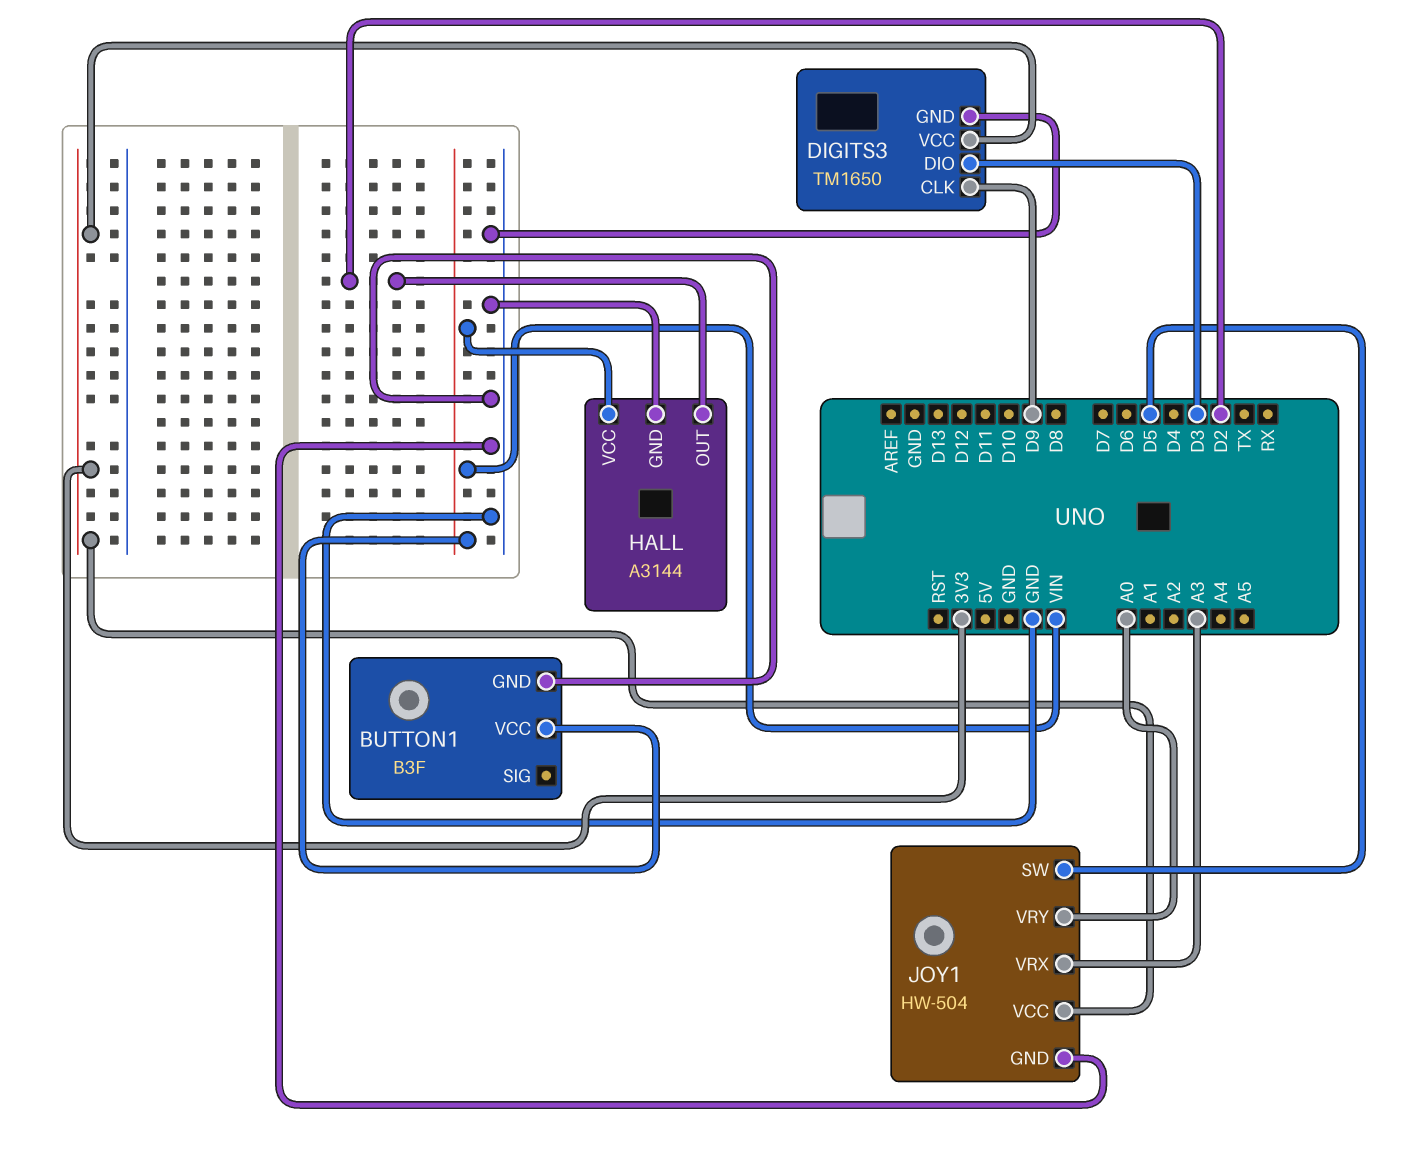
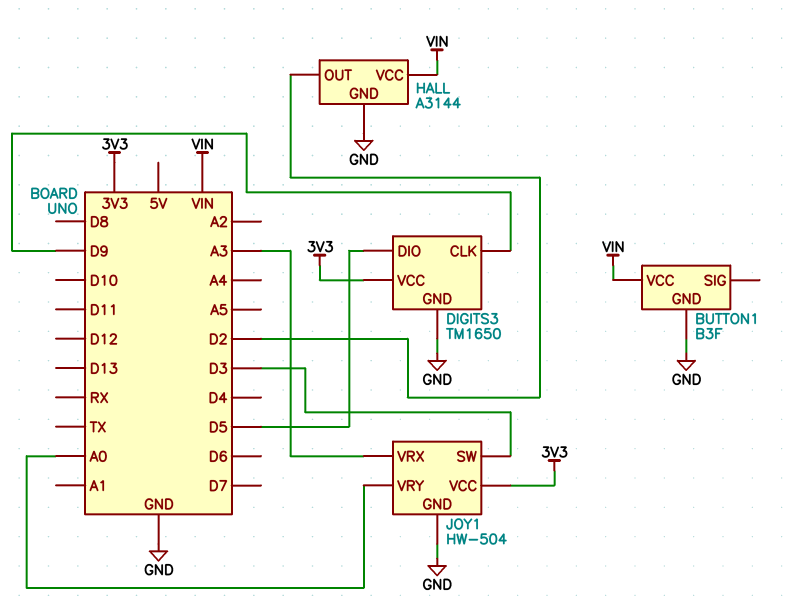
DIGITS3 pin DIO: D3 -> D5
JOY1 pin SW: D5 -> D3

